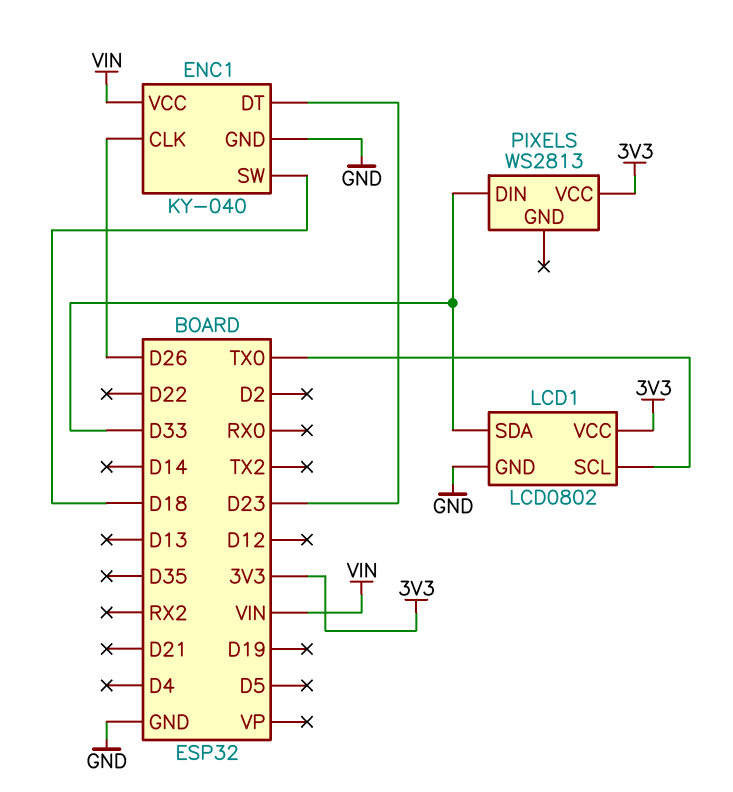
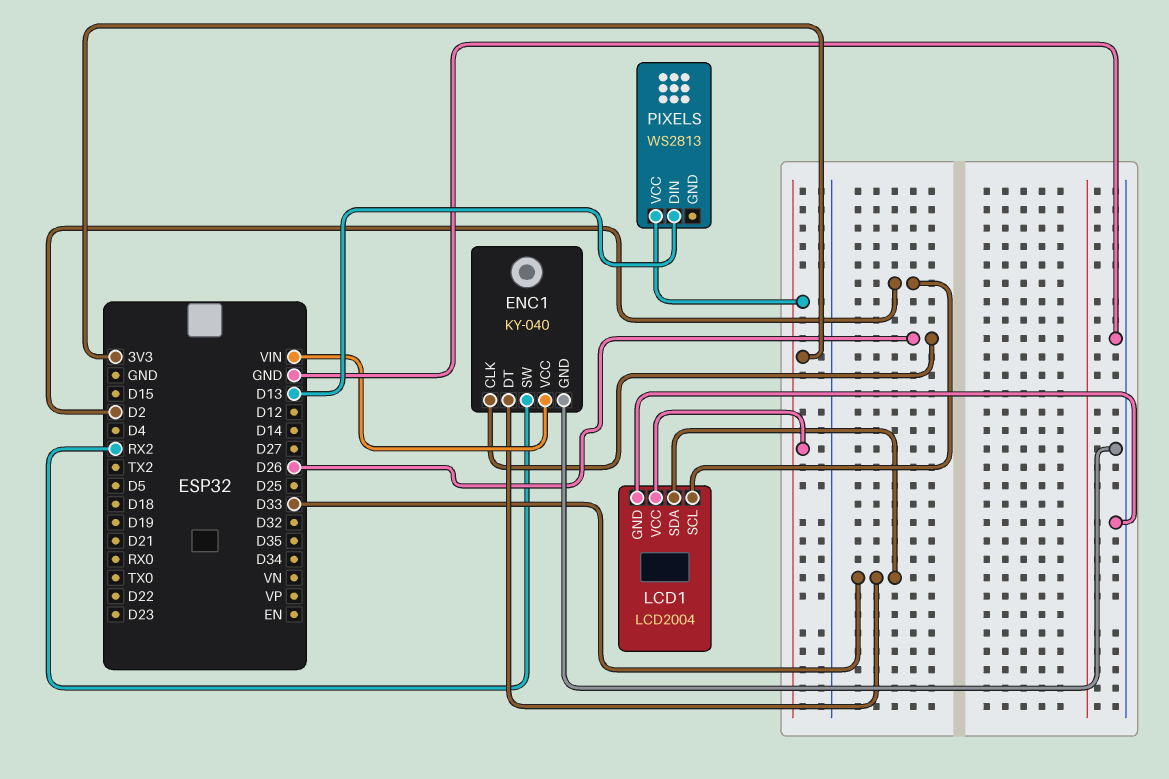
ENC1 pin DT: D23 -> D33
ENC1 pin SW: D18 -> RX2
LCD1: LCD0802 -> LCD2004
LCD1 pin SCL: TX0 -> D2
PIXELS pin DIN: D33 -> D13

